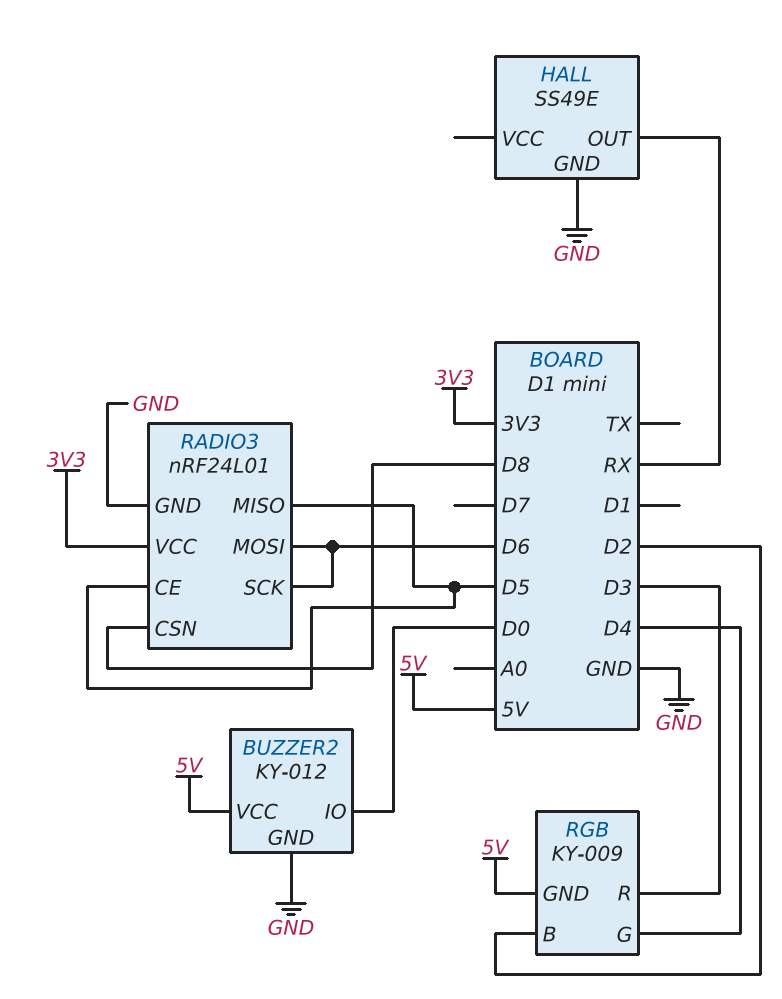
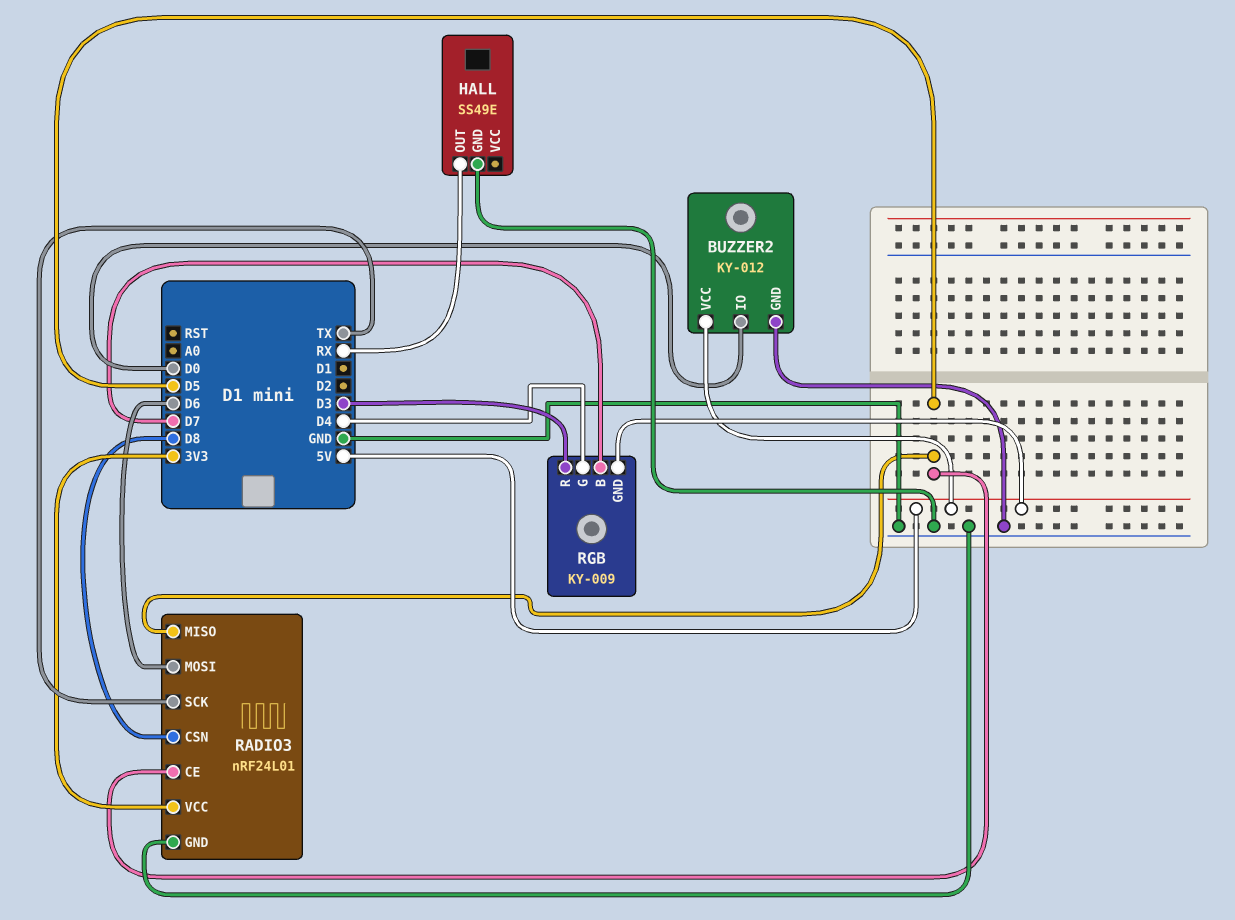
RADIO3 pin SCK: D6 -> TX
RGB pin B: D2 -> D7

